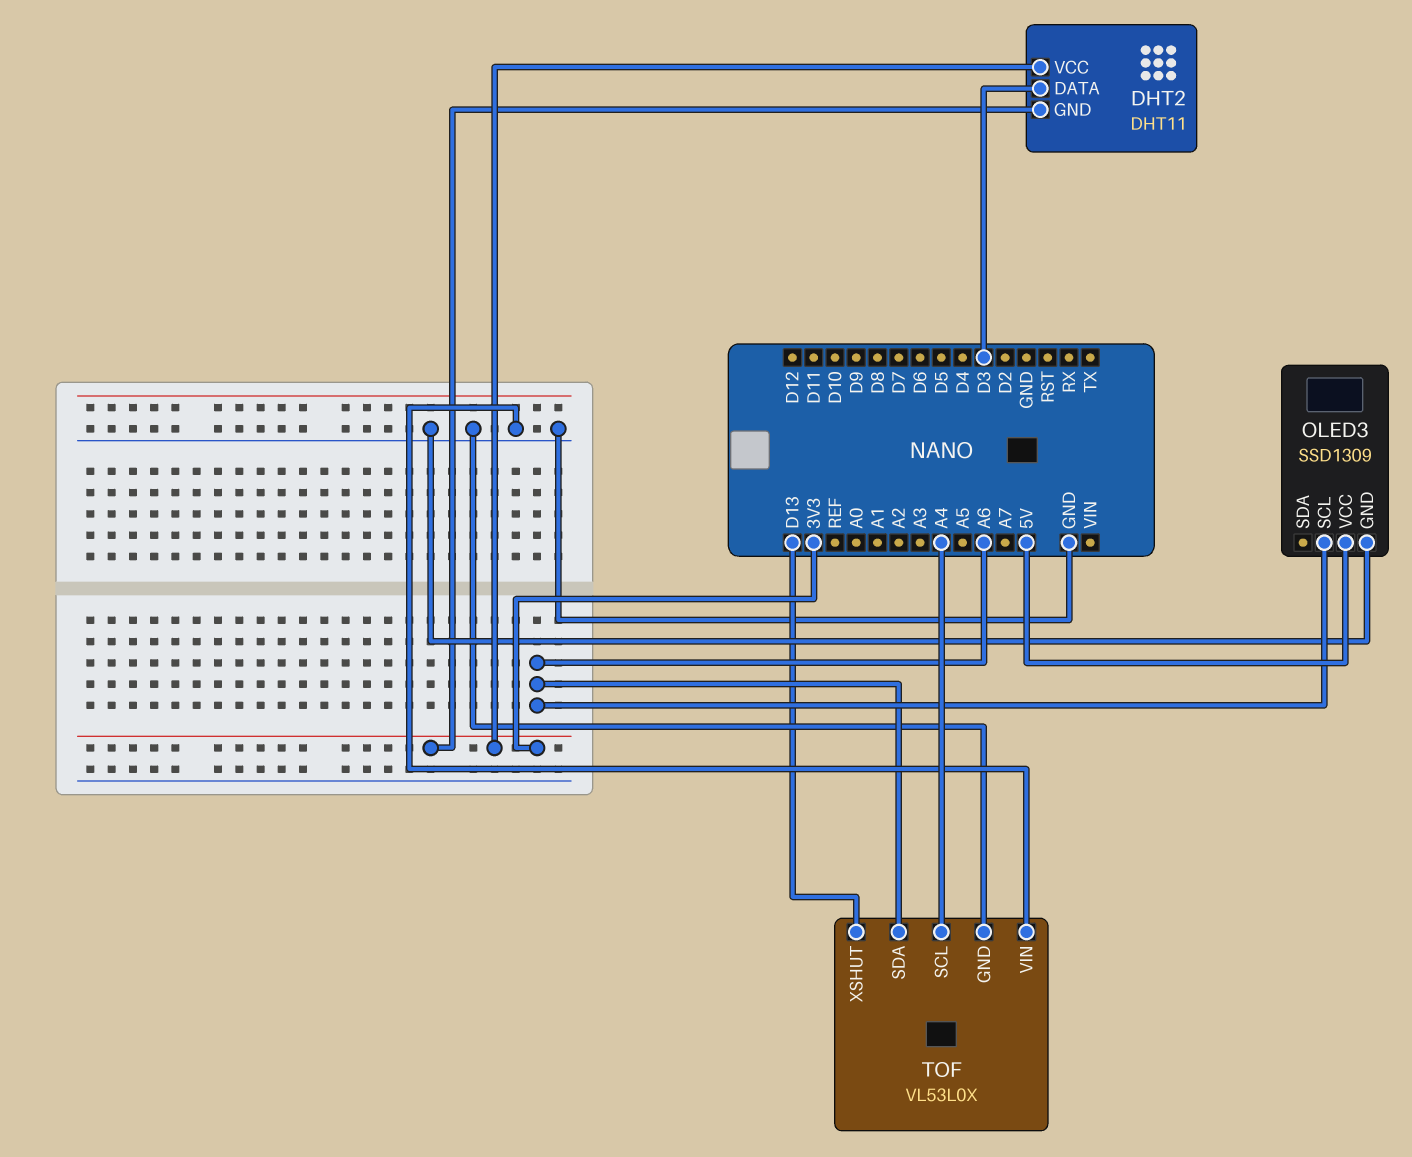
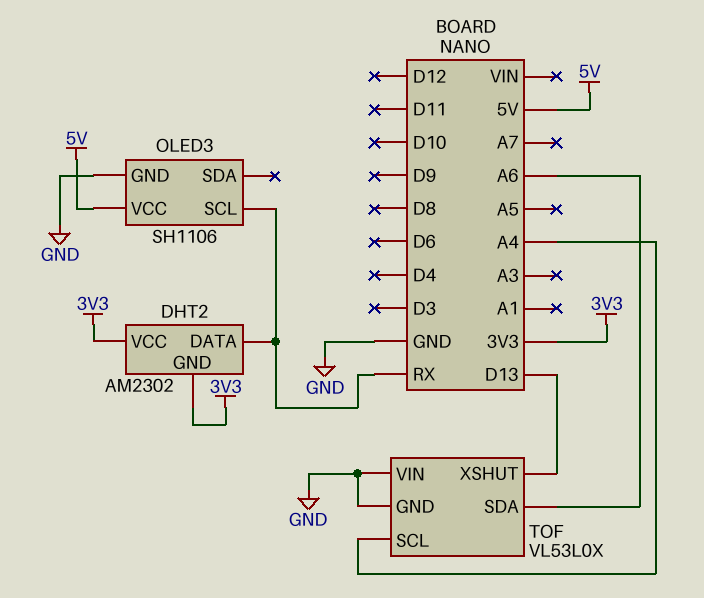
DHT2: DHT11 -> AM2302
DHT2 pin DATA: D3 -> RX
OLED3: SSD1309 -> SH1106
OLED3 pin SCL: A6 -> RX

